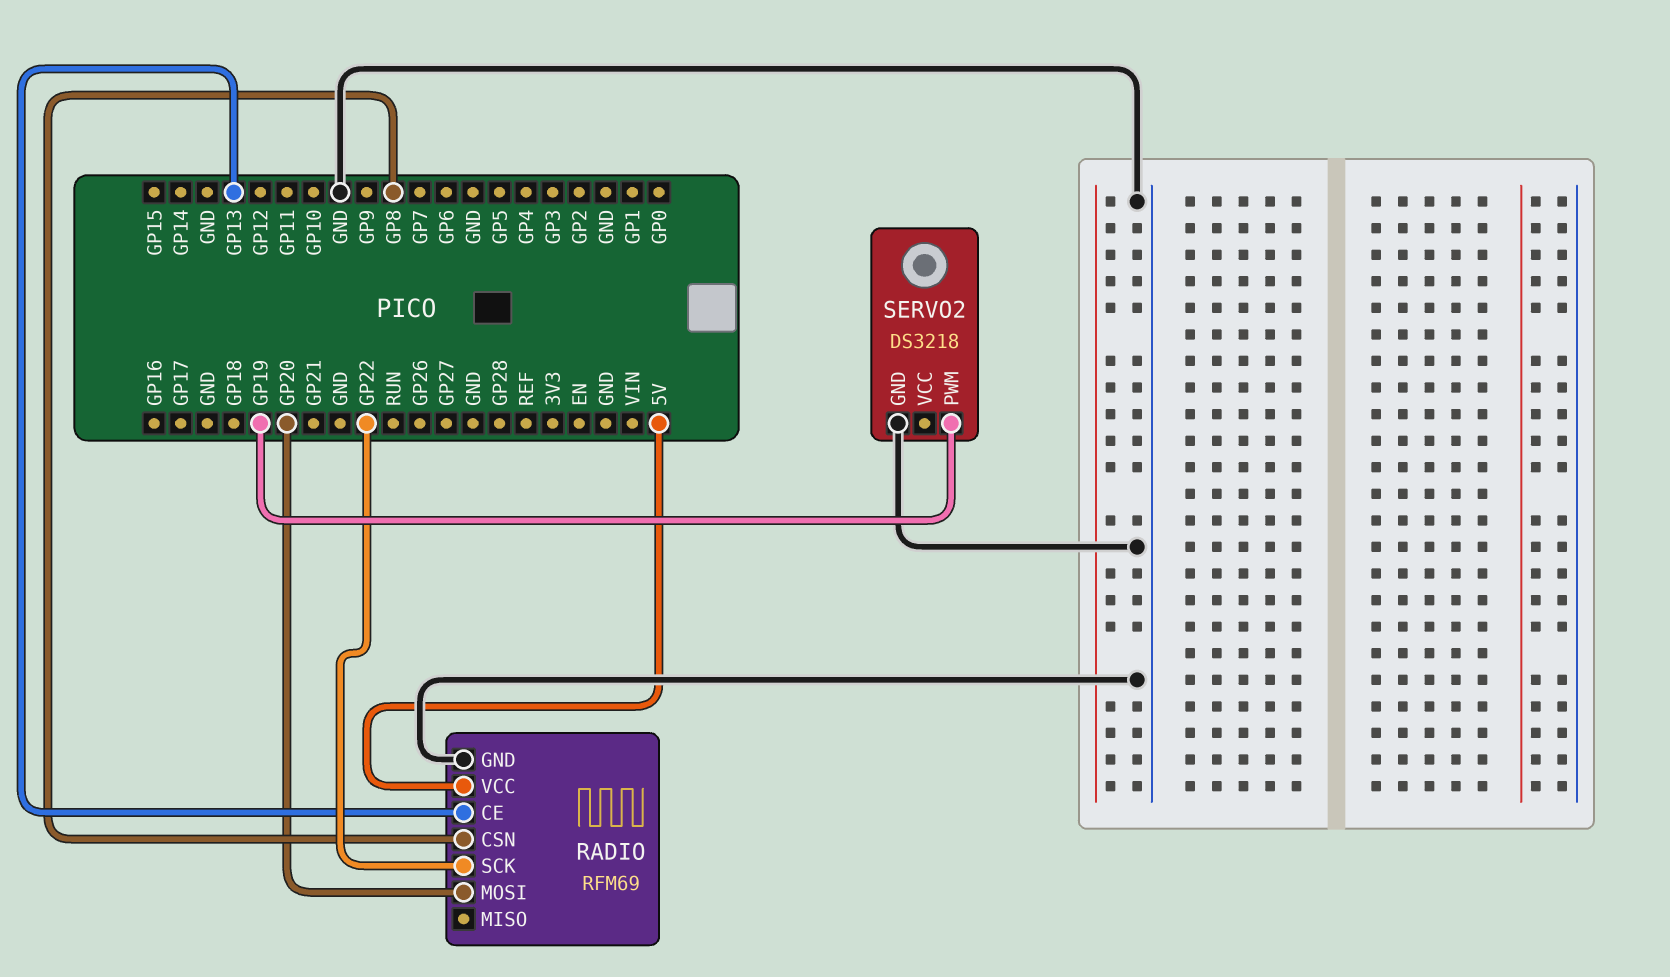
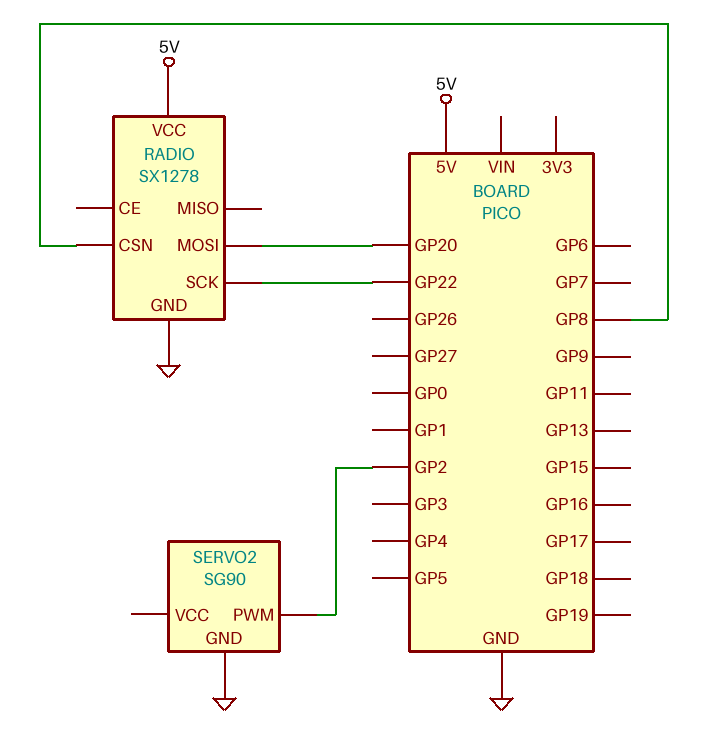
RADIO: RFM69 -> SX1278
RADIO pin CE: GP13 -> none
SERVO2: DS3218 -> SG90
SERVO2 pin PWM: GP19 -> GP2

